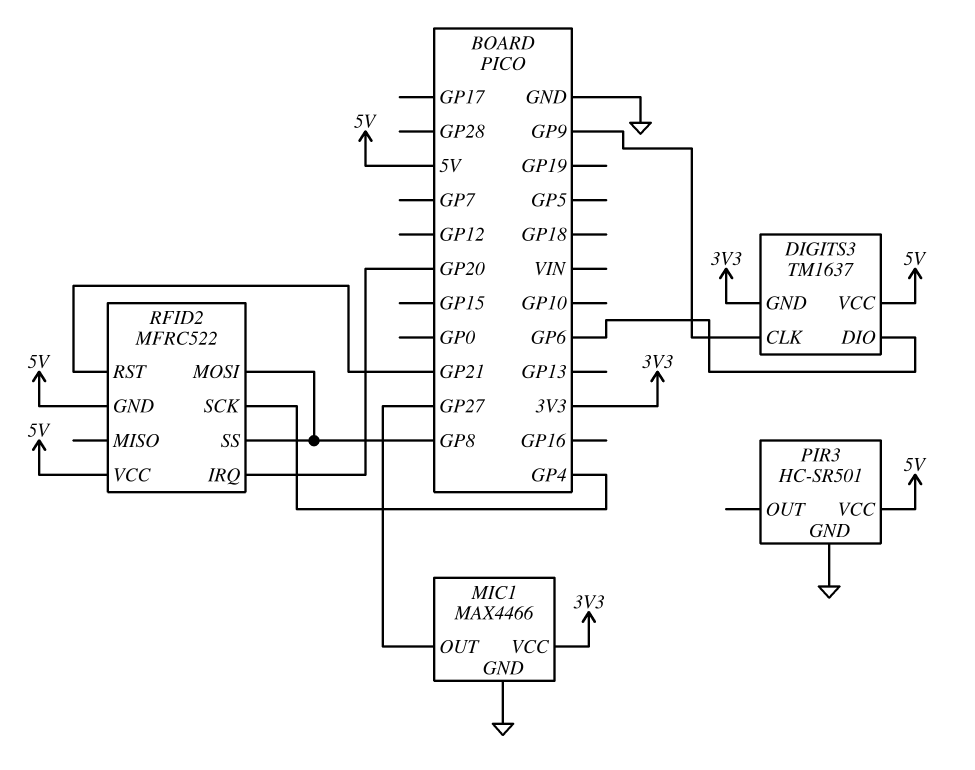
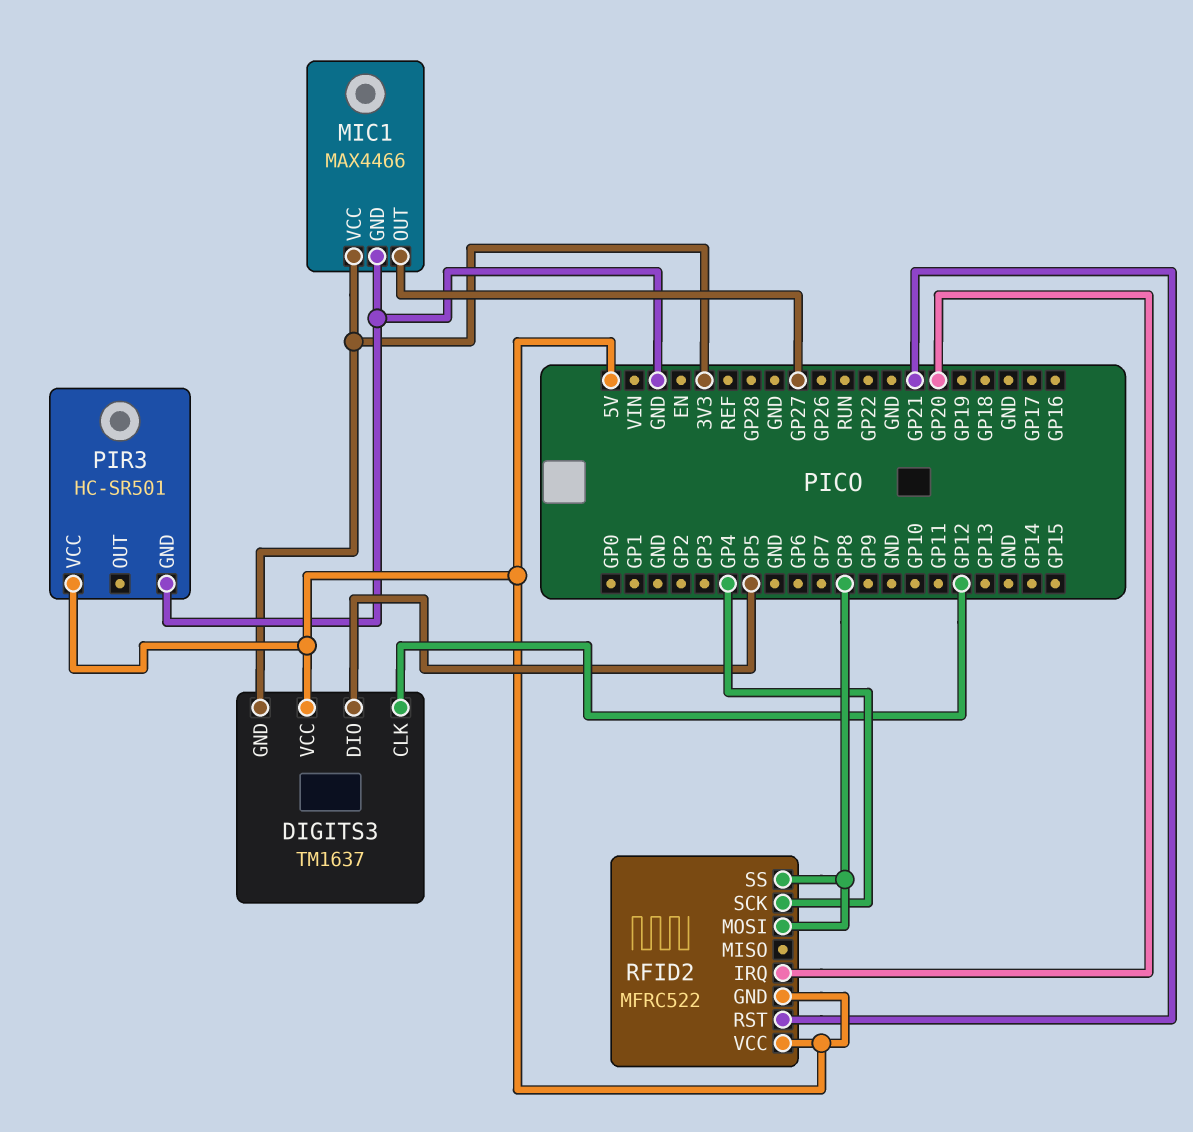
DIGITS3 pin CLK: GP9 -> GP12
DIGITS3 pin DIO: GP6 -> GP5

